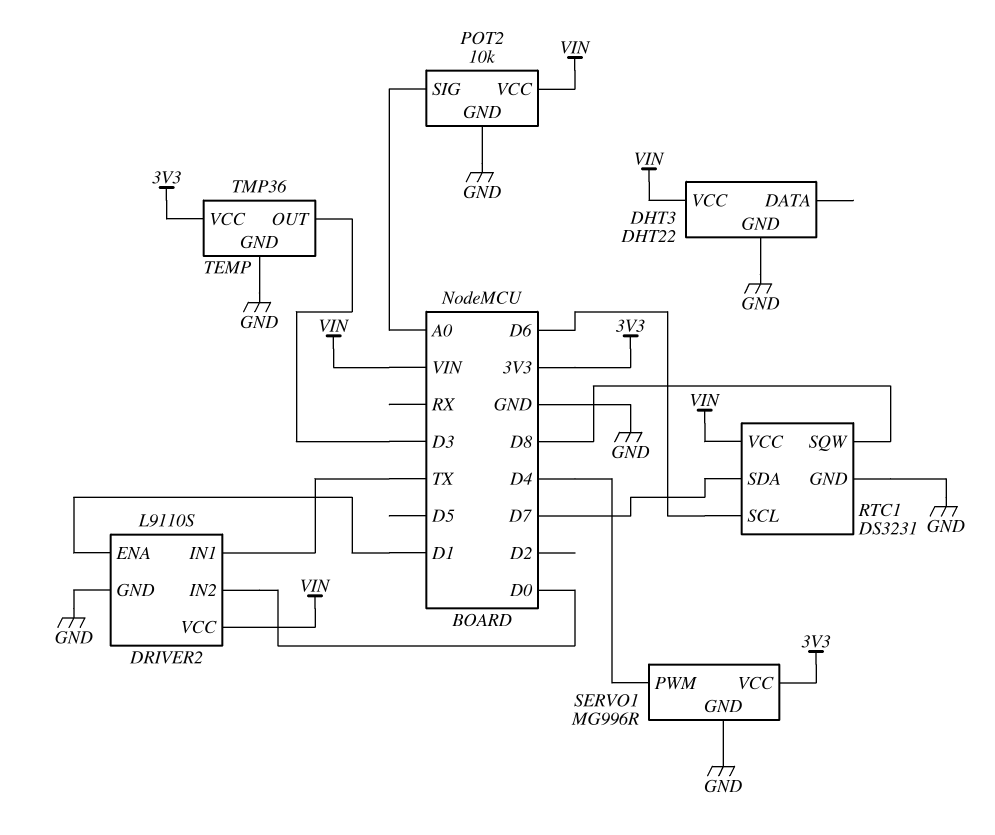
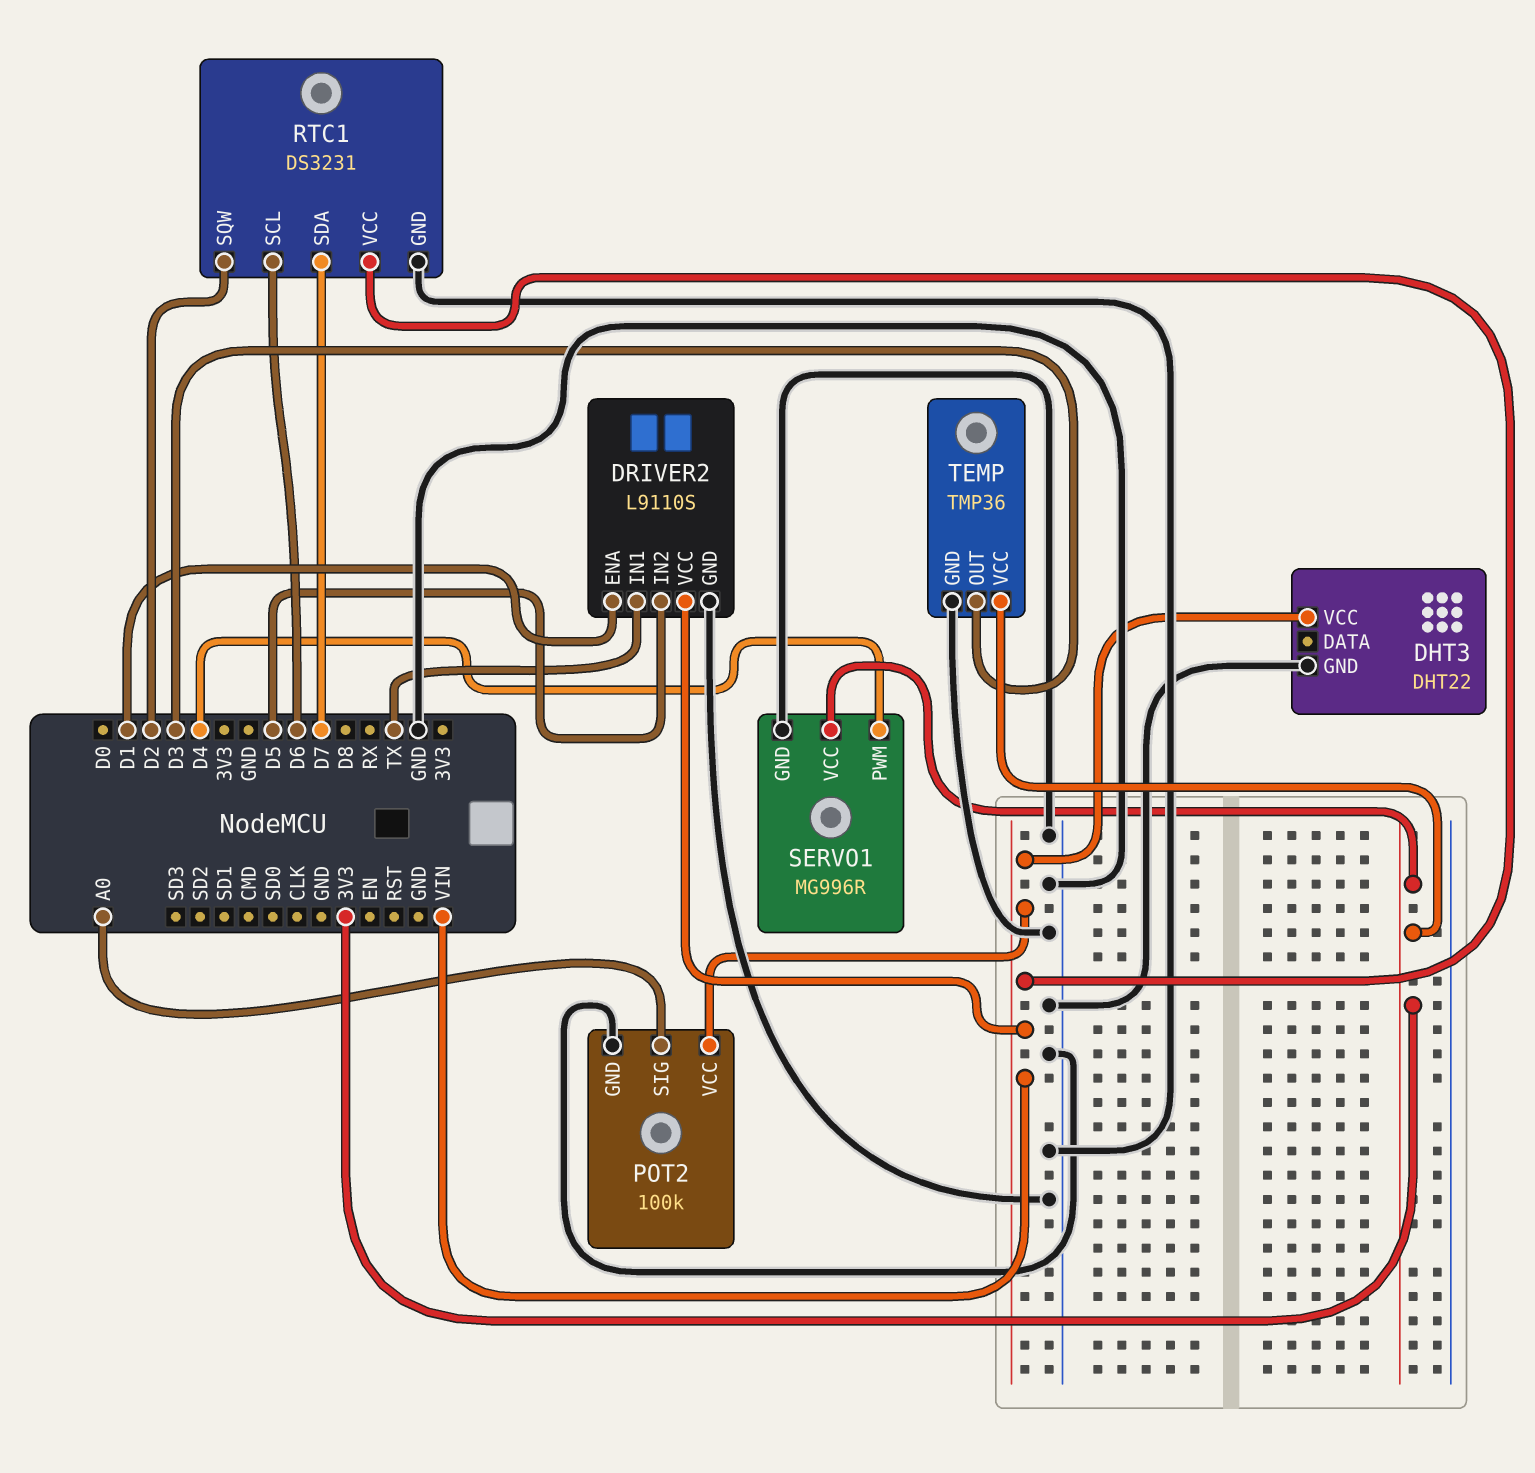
DRIVER2 pin IN2: D0 -> D5
POT2: 10k -> 100k
RTC1 pin SQW: D8 -> D2

